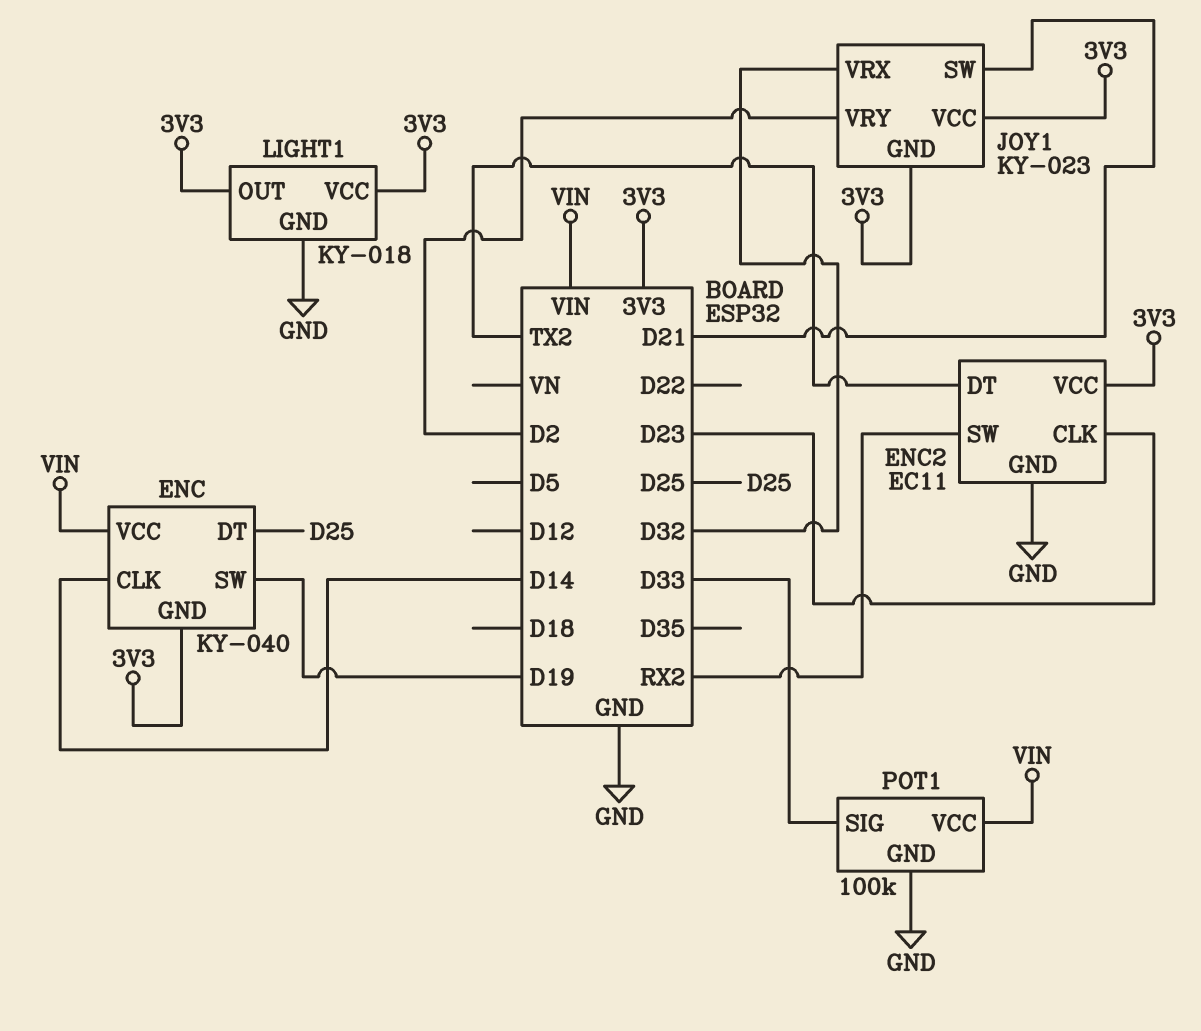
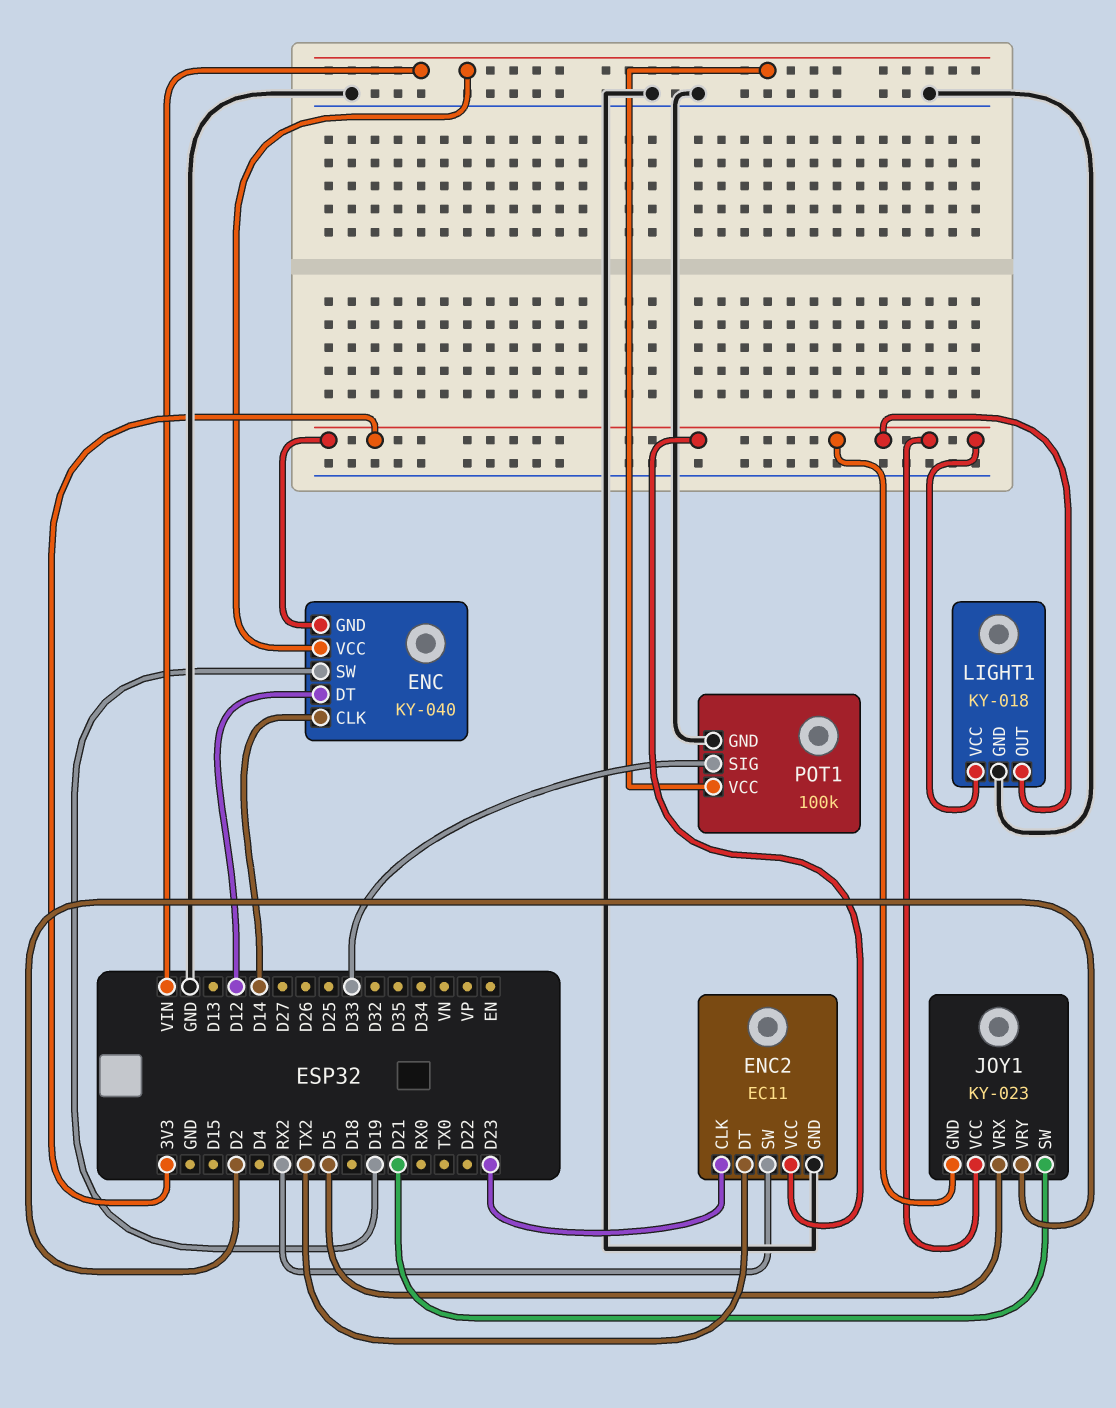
ENC pin DT: D25 -> D12
JOY1 pin VRX: D32 -> D5

